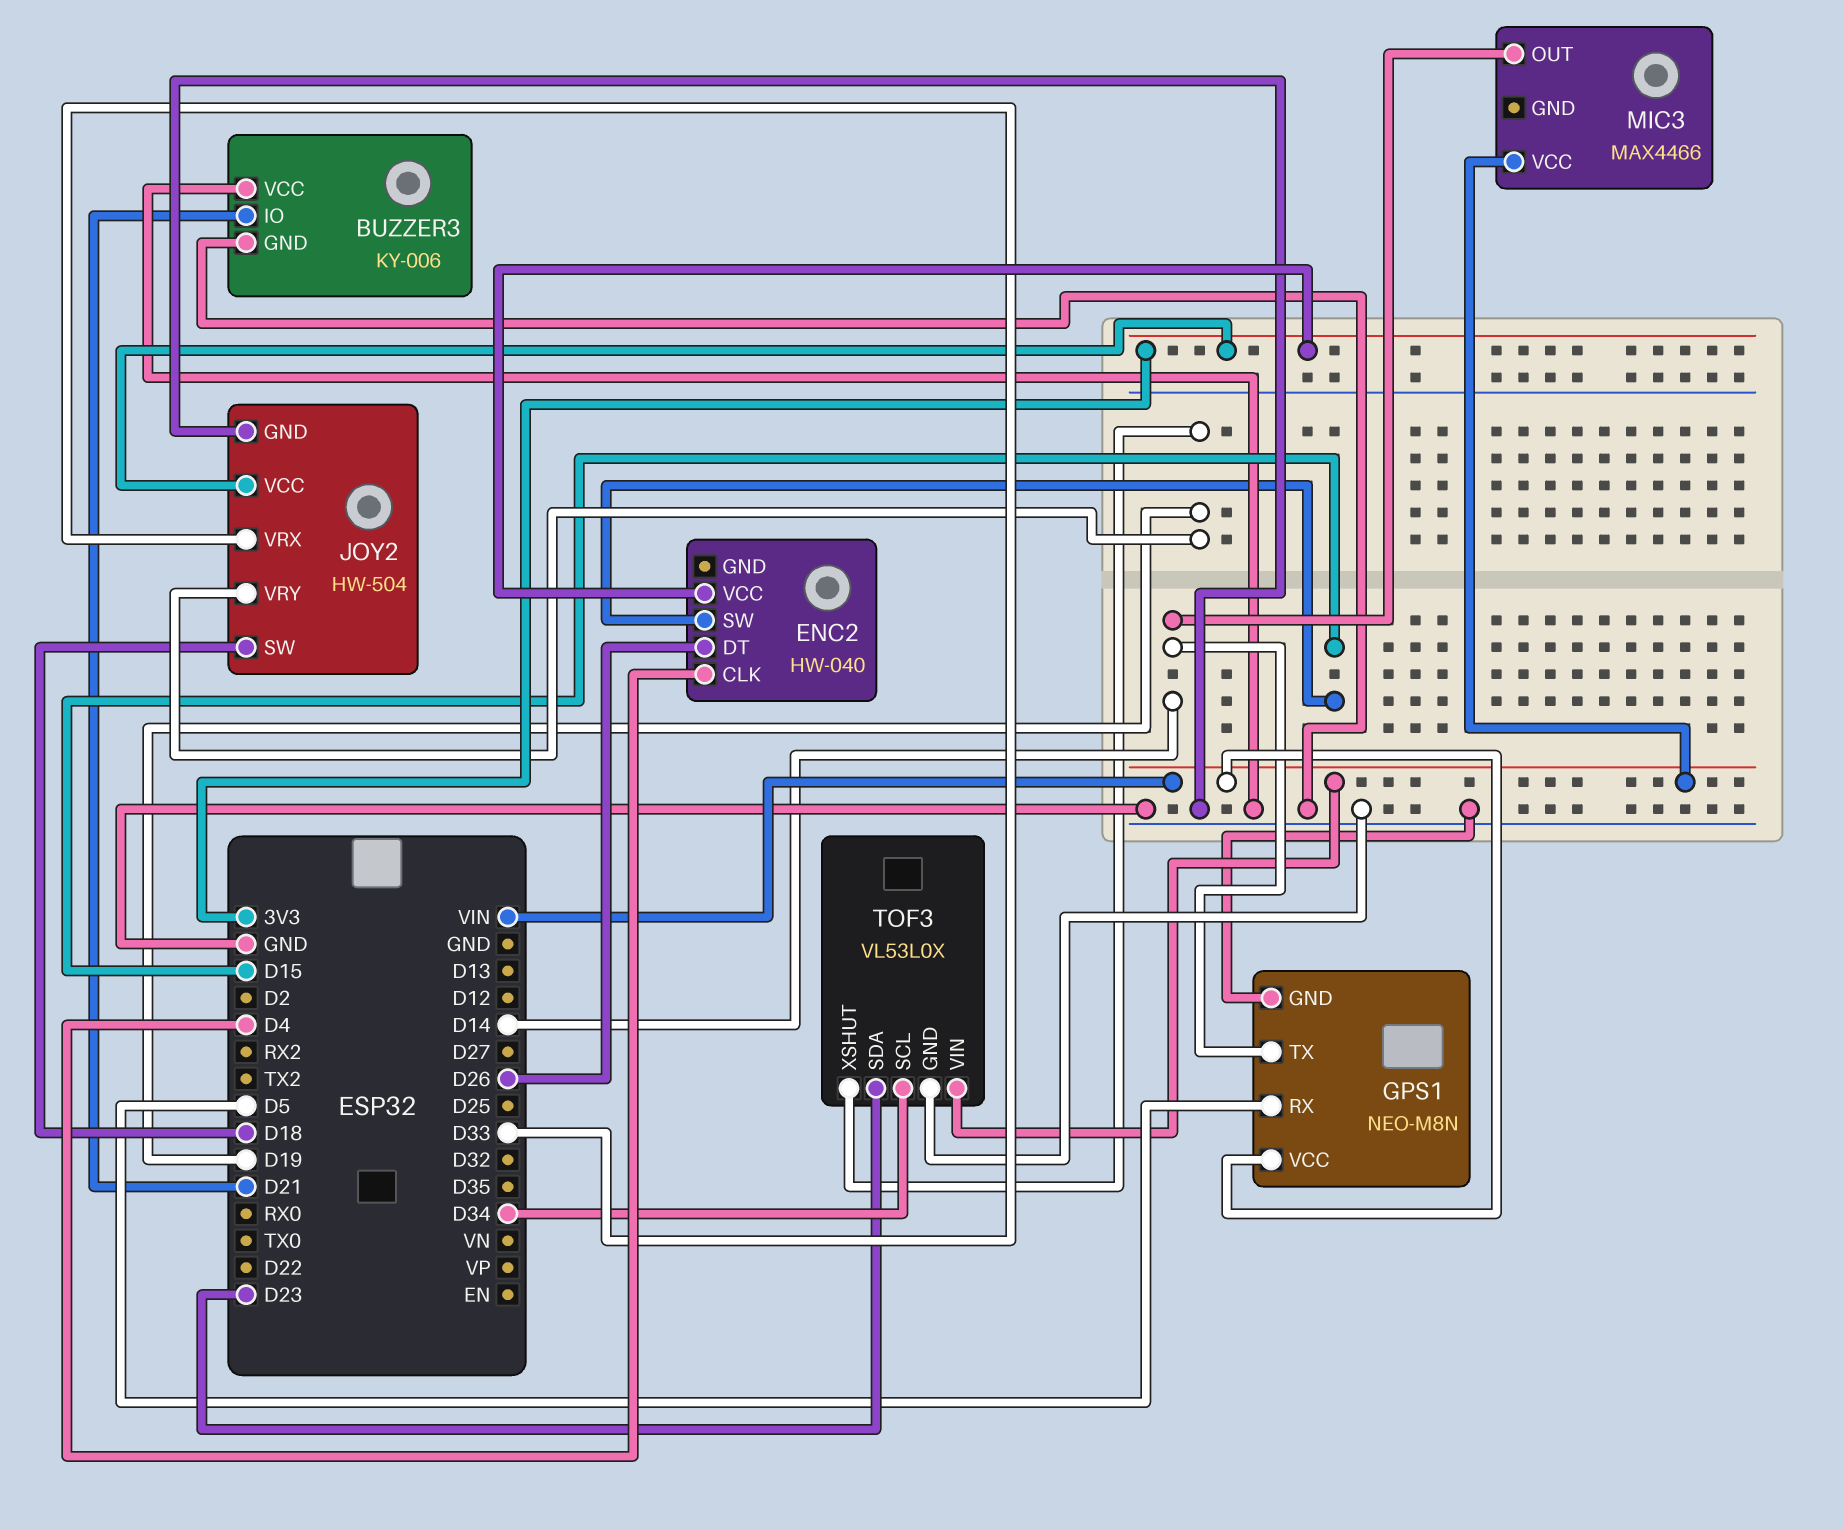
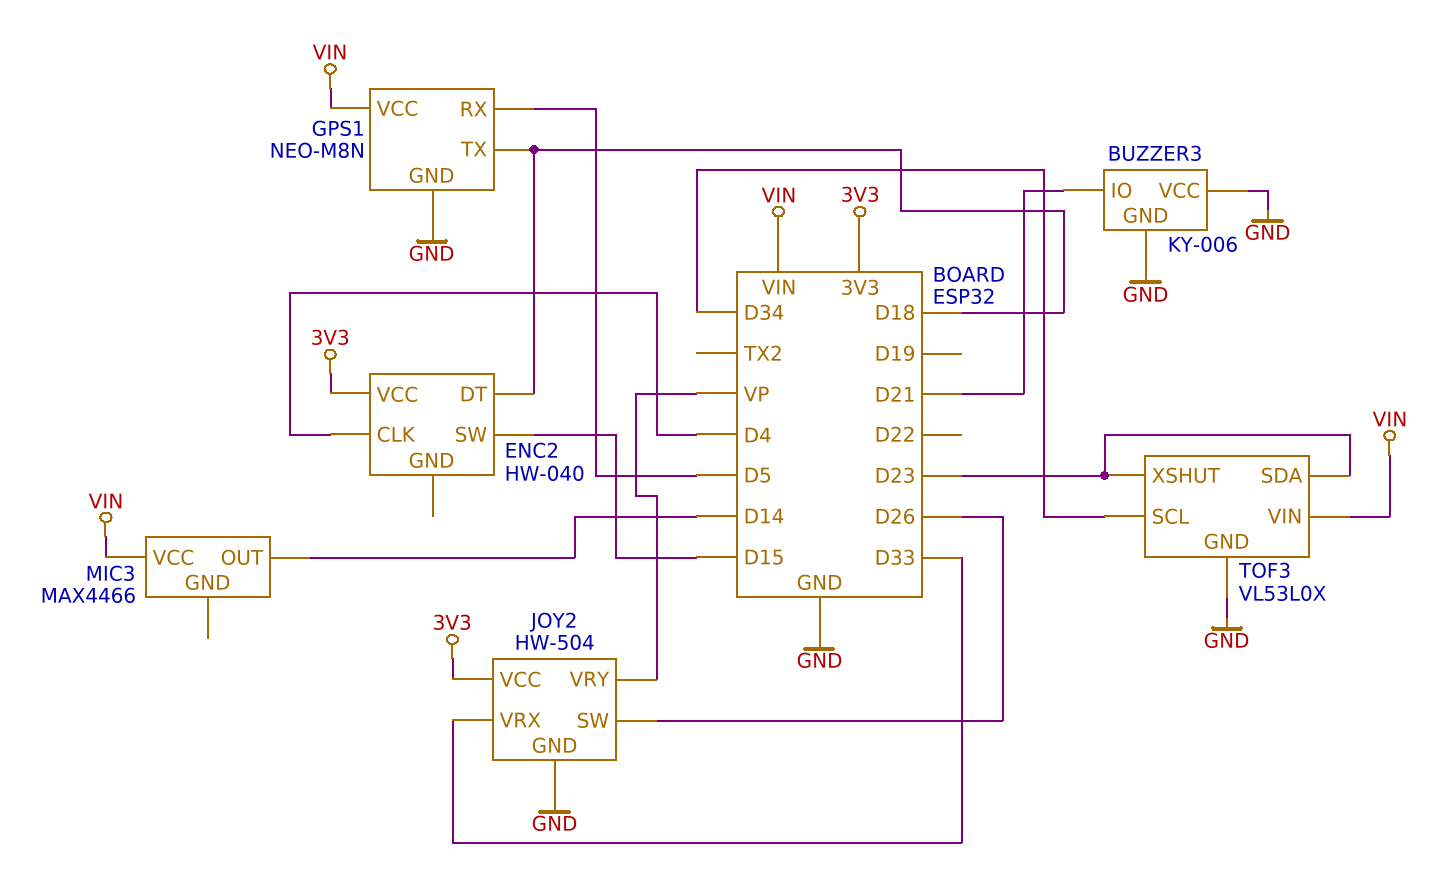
ENC2 pin DT: D26 -> D18
GPS1 pin TX: D14 -> D18
JOY2 pin SW: D18 -> D26
JOY2 pin VRY: D19 -> VP
TOF3 pin XSHUT: D19 -> D23

